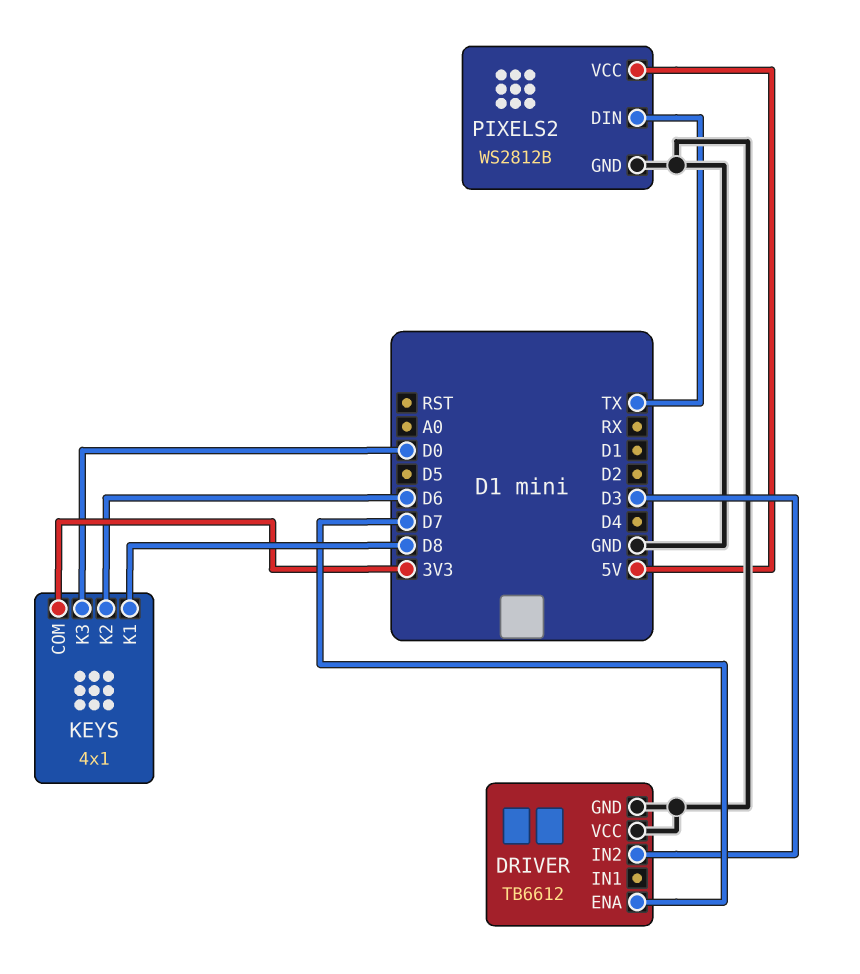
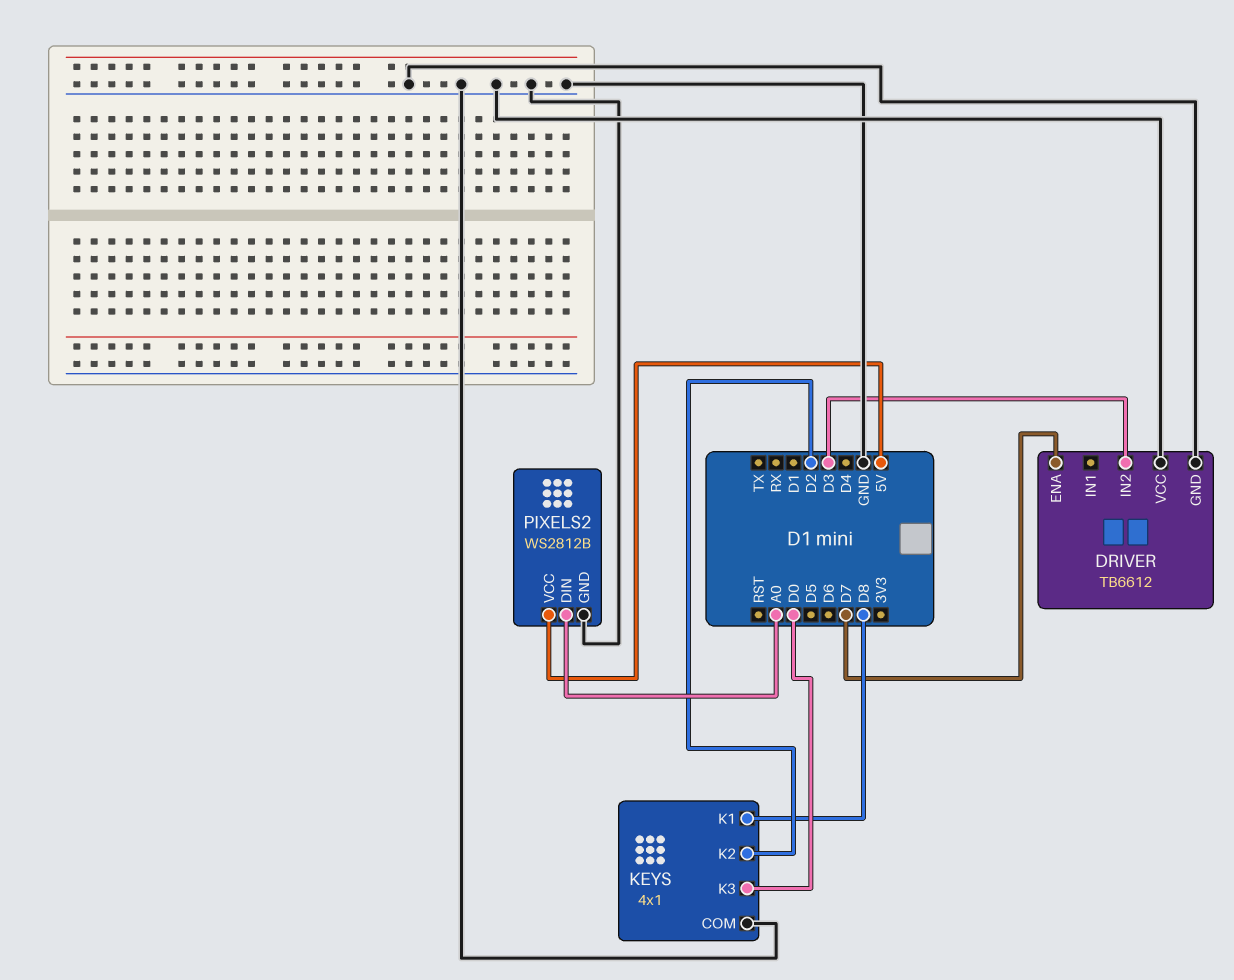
KEYS pin COM: 3V3 -> GND
KEYS pin K2: D6 -> D2
PIXELS2 pin DIN: TX -> A0

